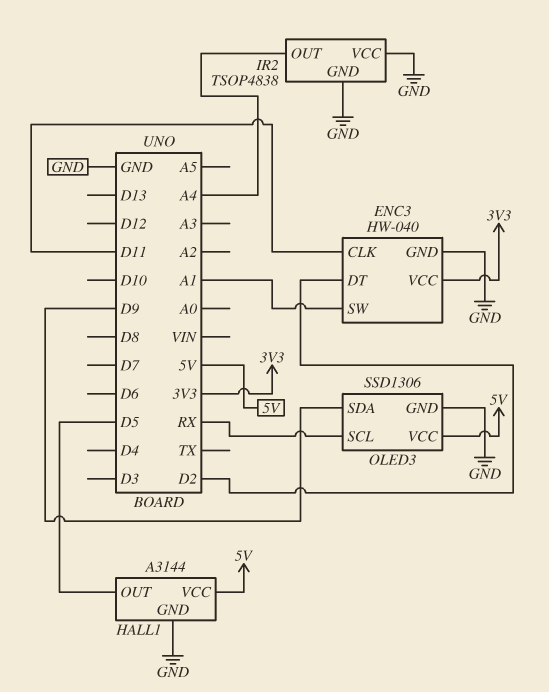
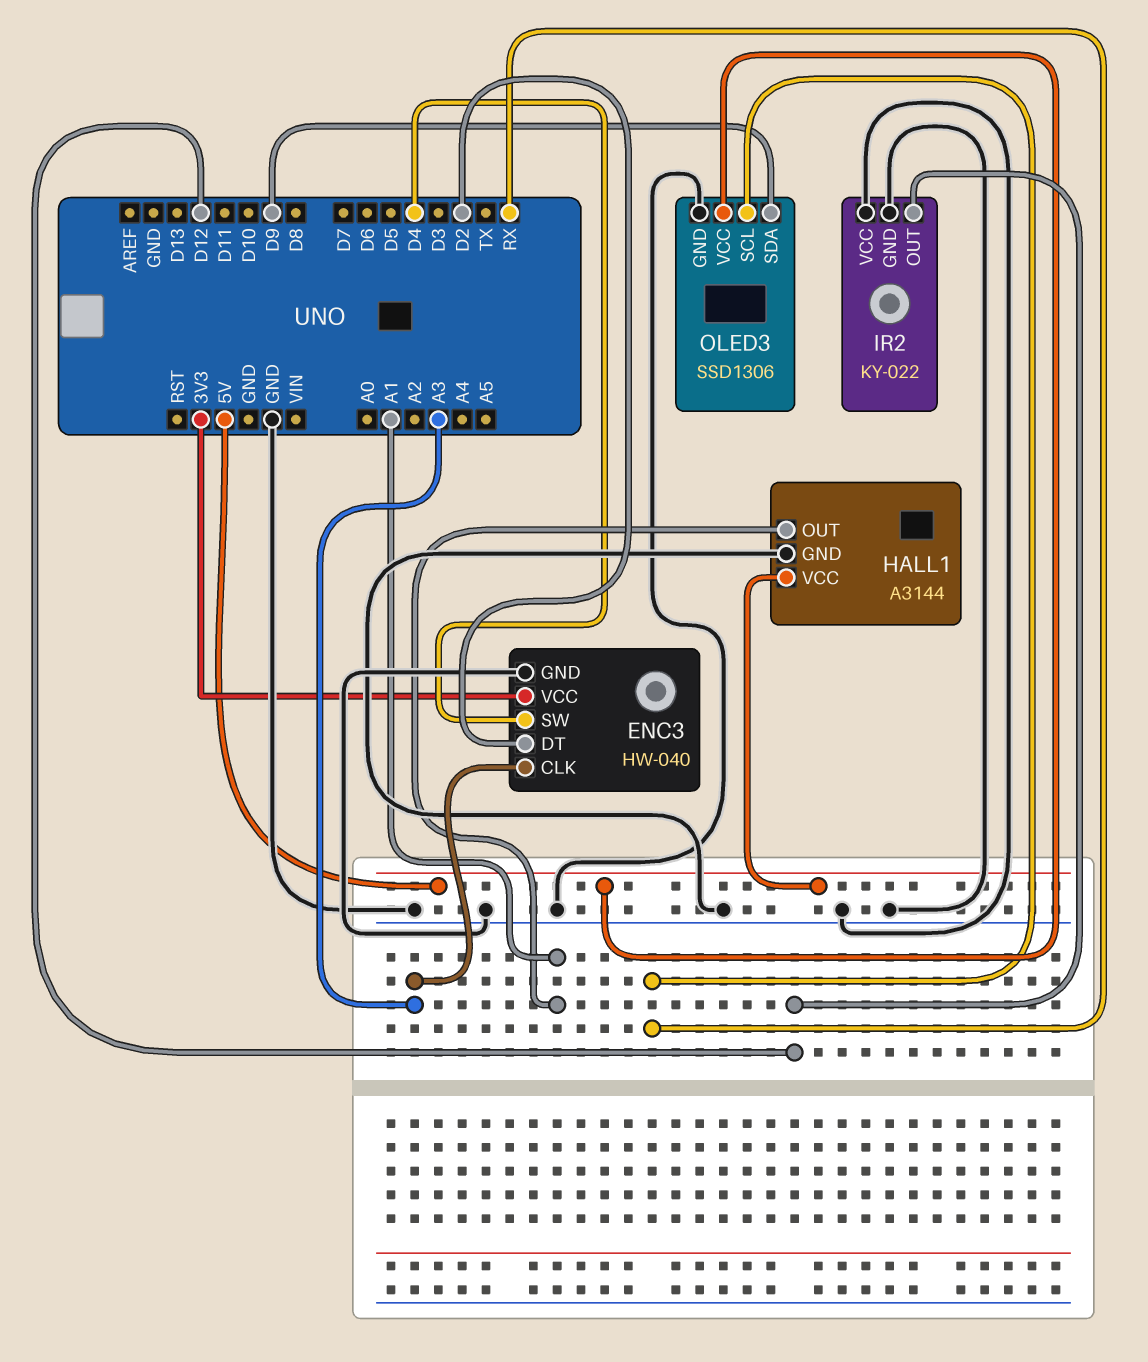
ENC3 pin CLK: D11 -> A3
ENC3 pin SW: A1 -> D4
HALL1 pin OUT: D5 -> A1
IR2: TSOP4838 -> KY-022
IR2 pin OUT: A4 -> D12

